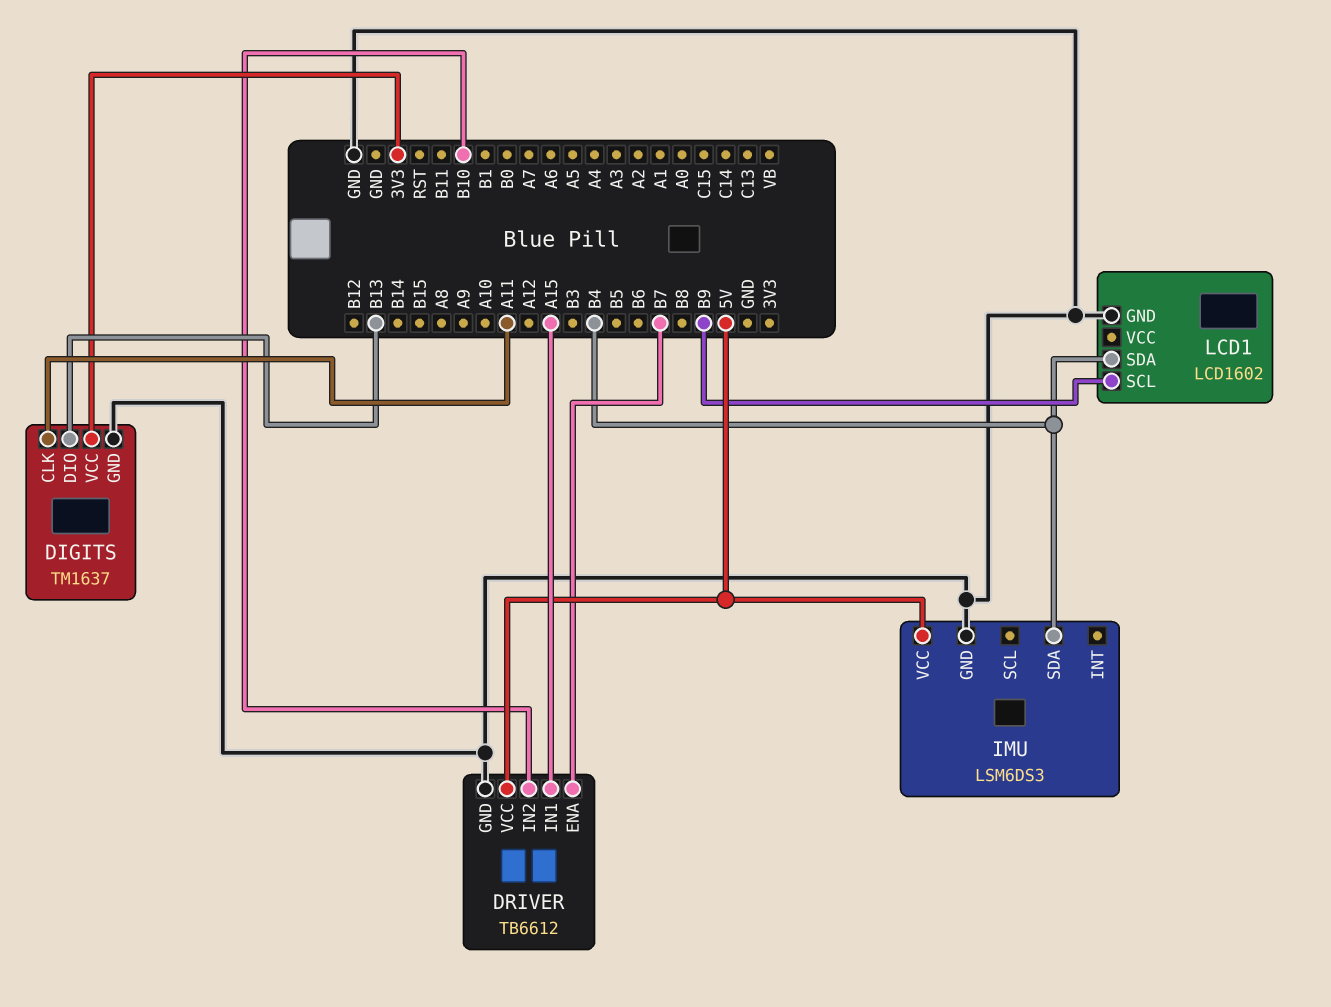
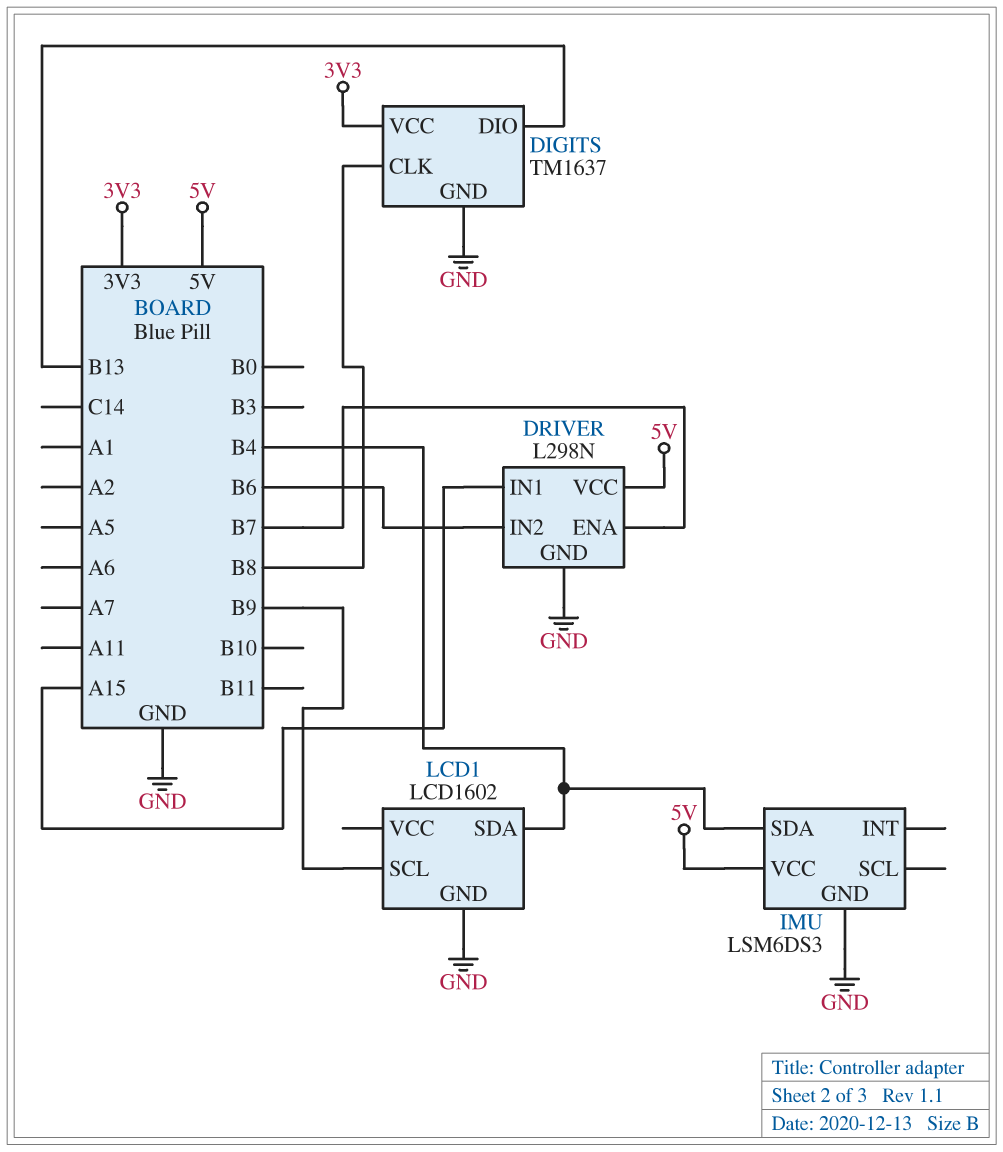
DIGITS pin CLK: A11 -> B8
DRIVER: TB6612 -> L298N
DRIVER pin IN2: B10 -> B6

